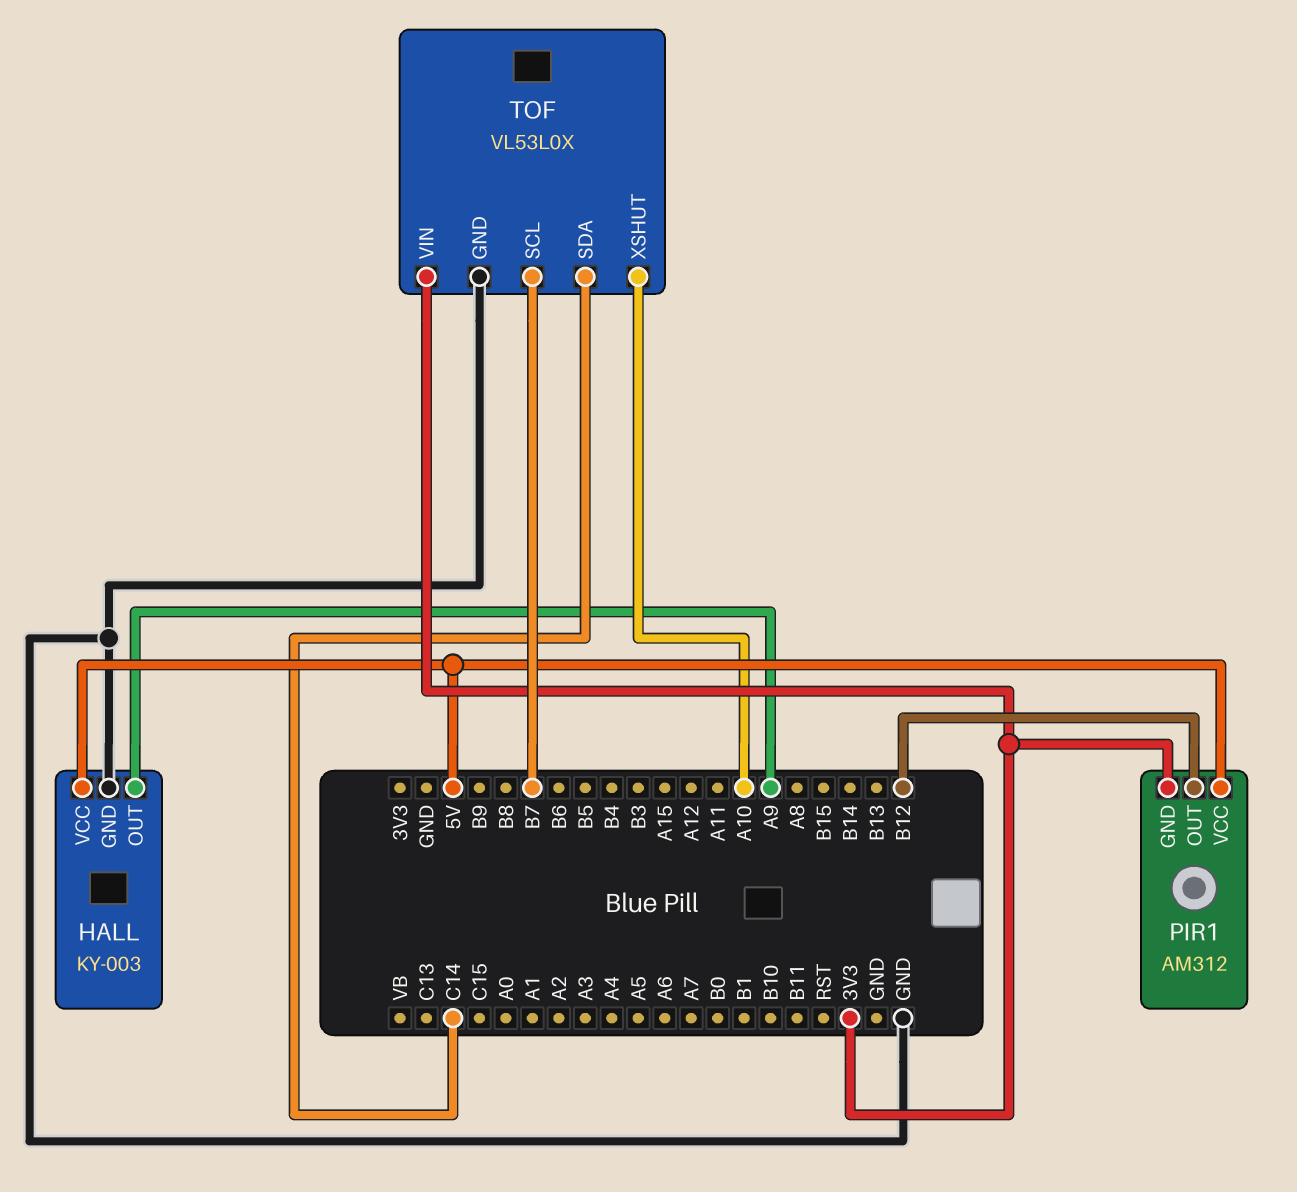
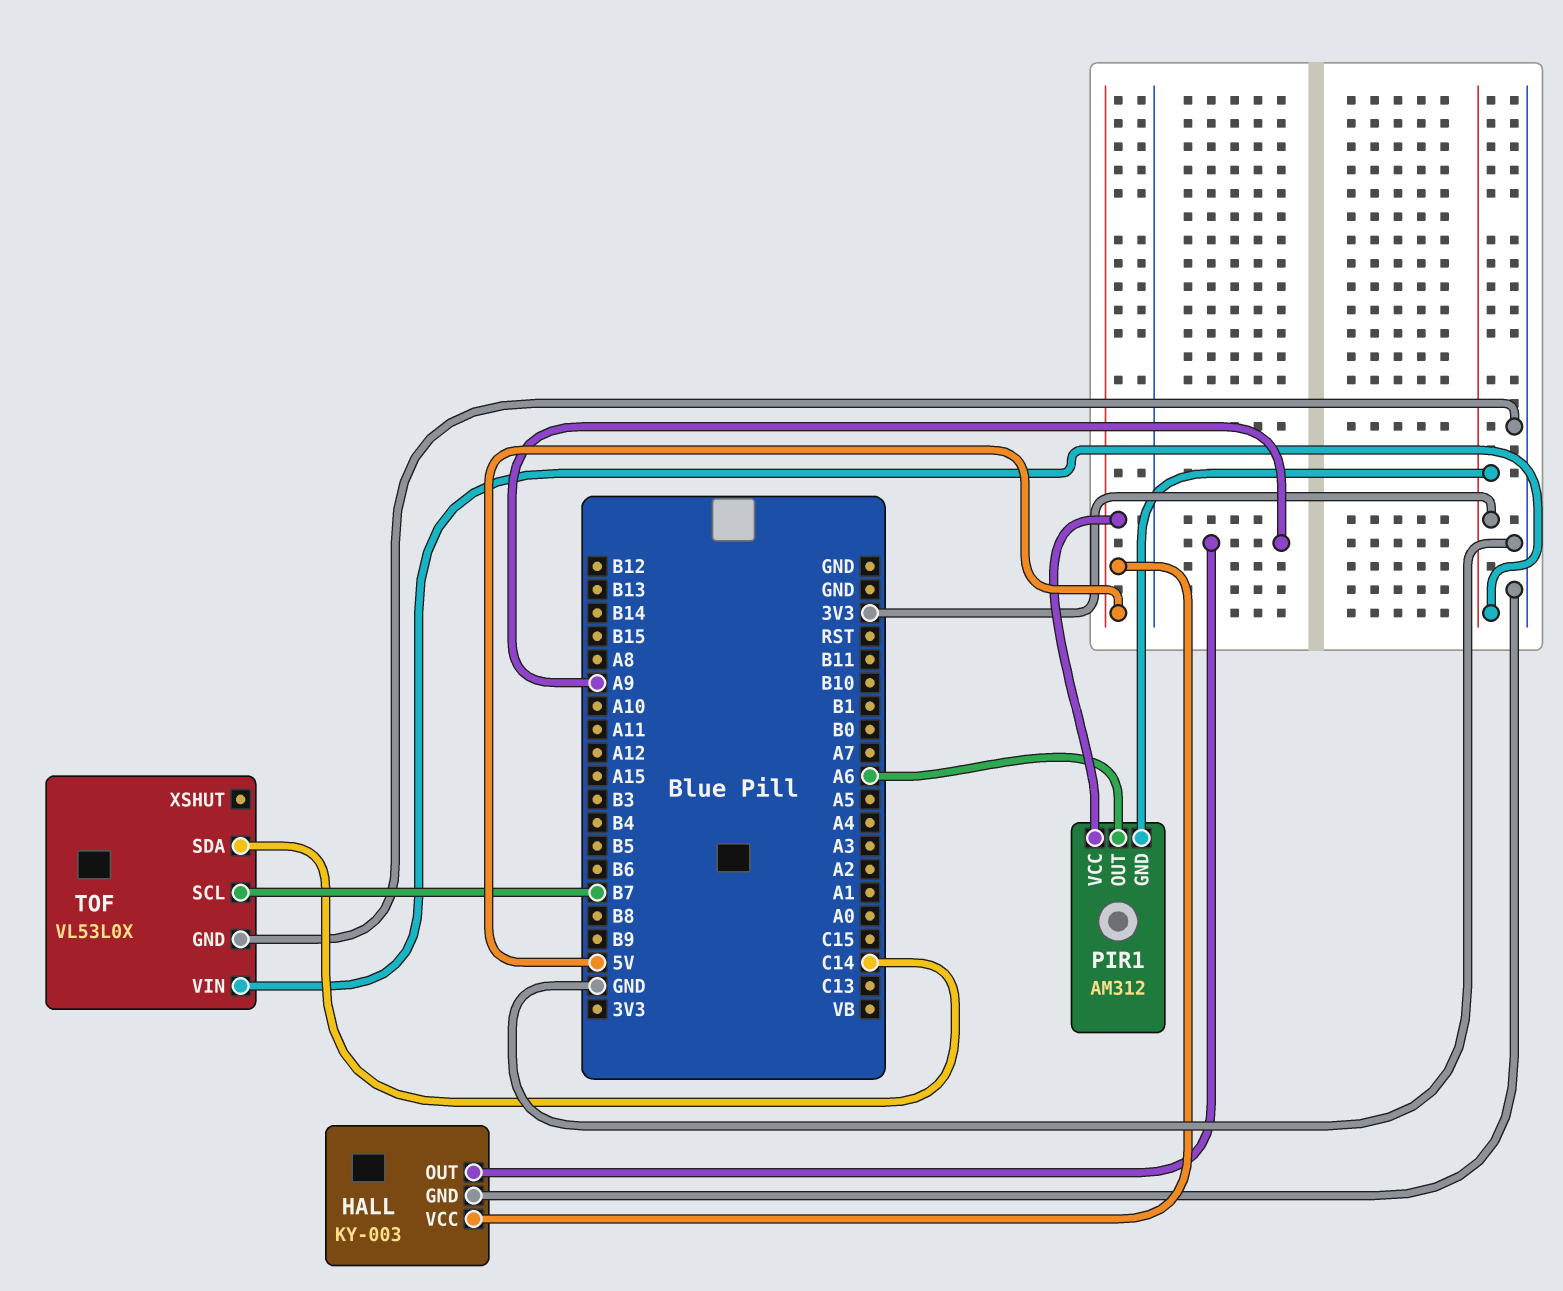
PIR1 pin OUT: B12 -> A6
TOF pin XSHUT: A10 -> none

